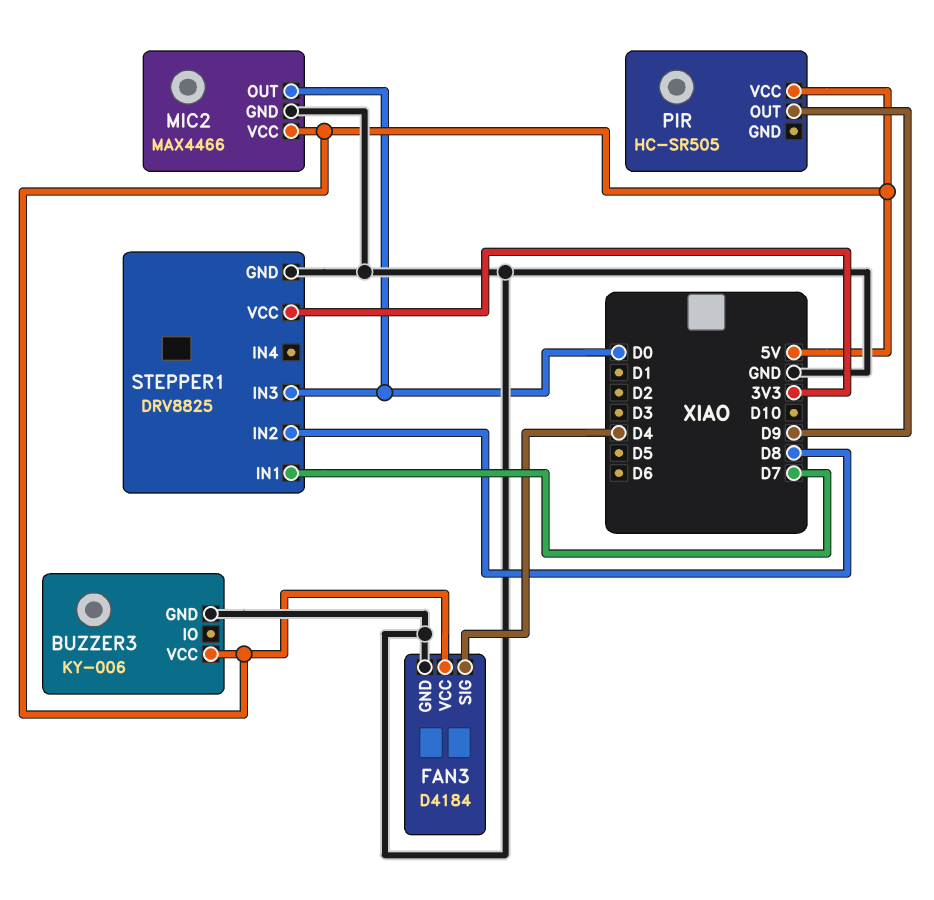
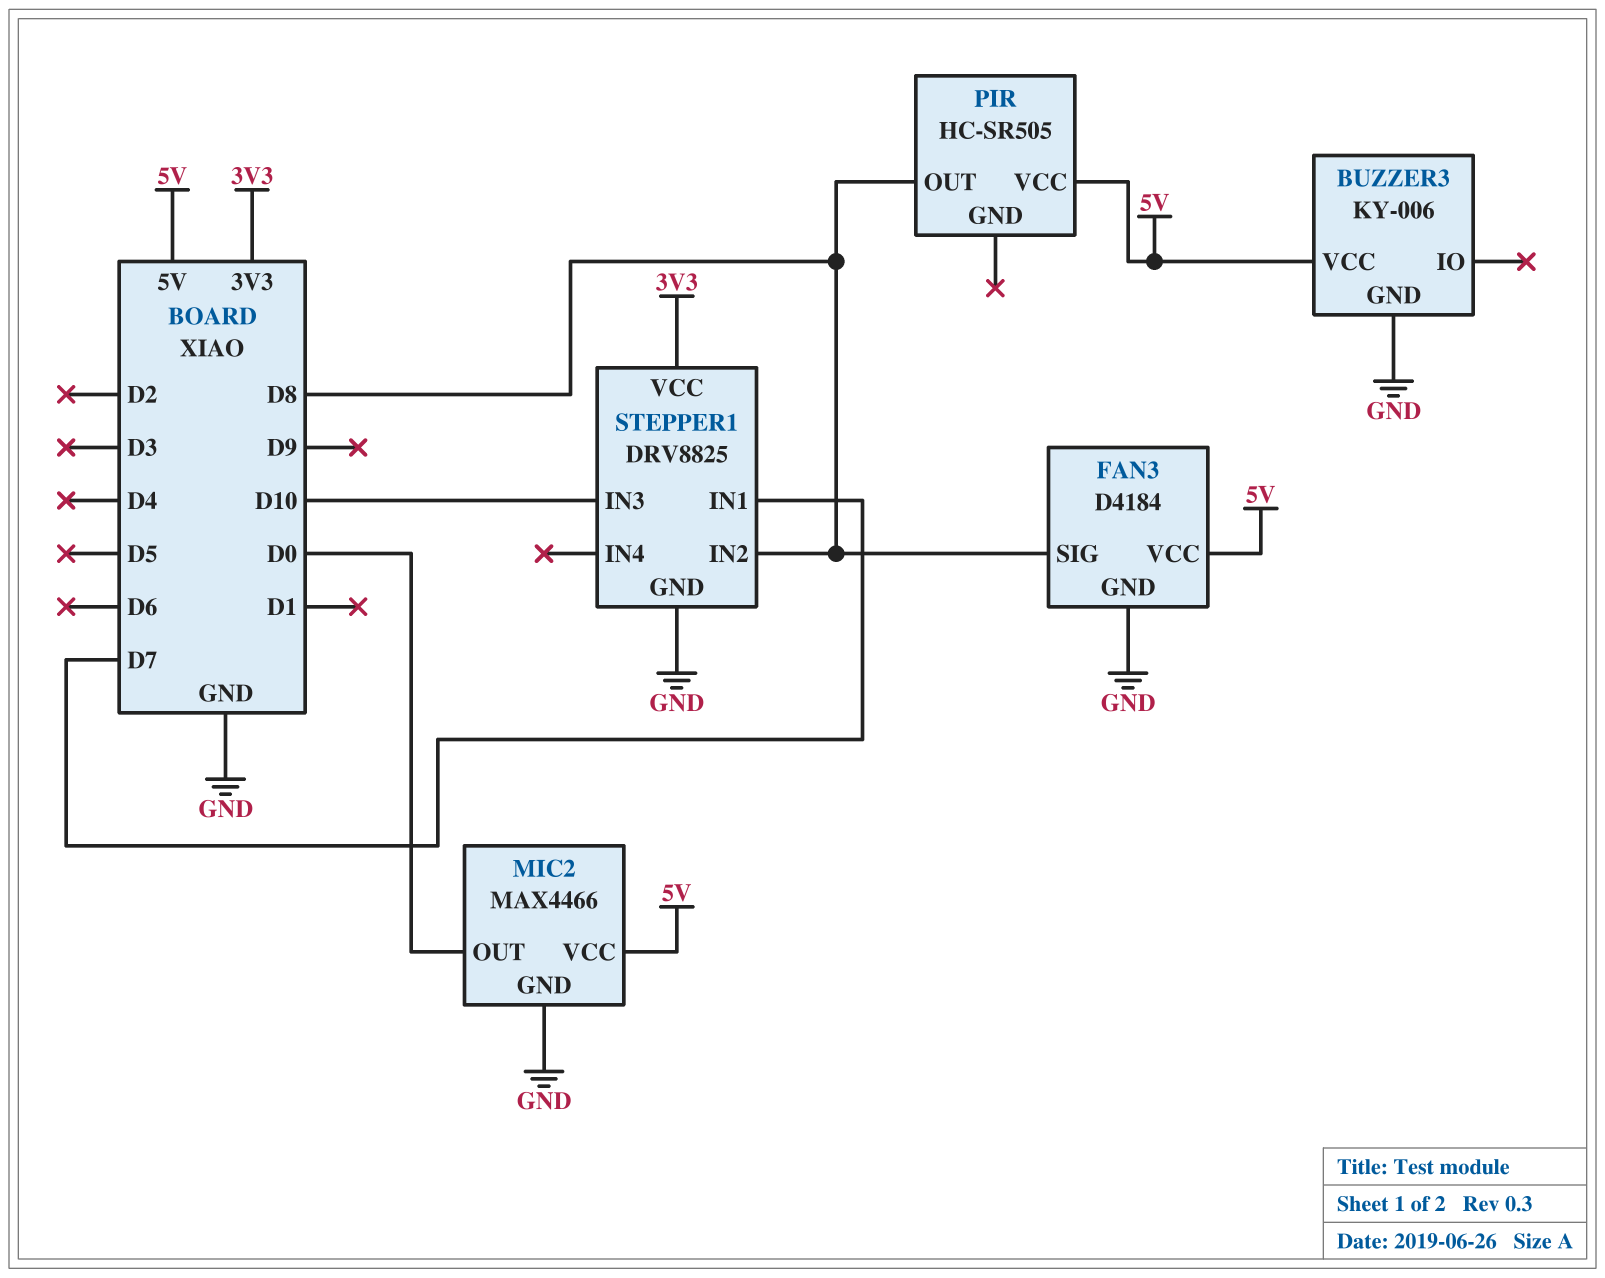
FAN3 pin SIG: D4 -> D8
PIR pin OUT: D9 -> D8
STEPPER1 pin IN3: D0 -> D10

